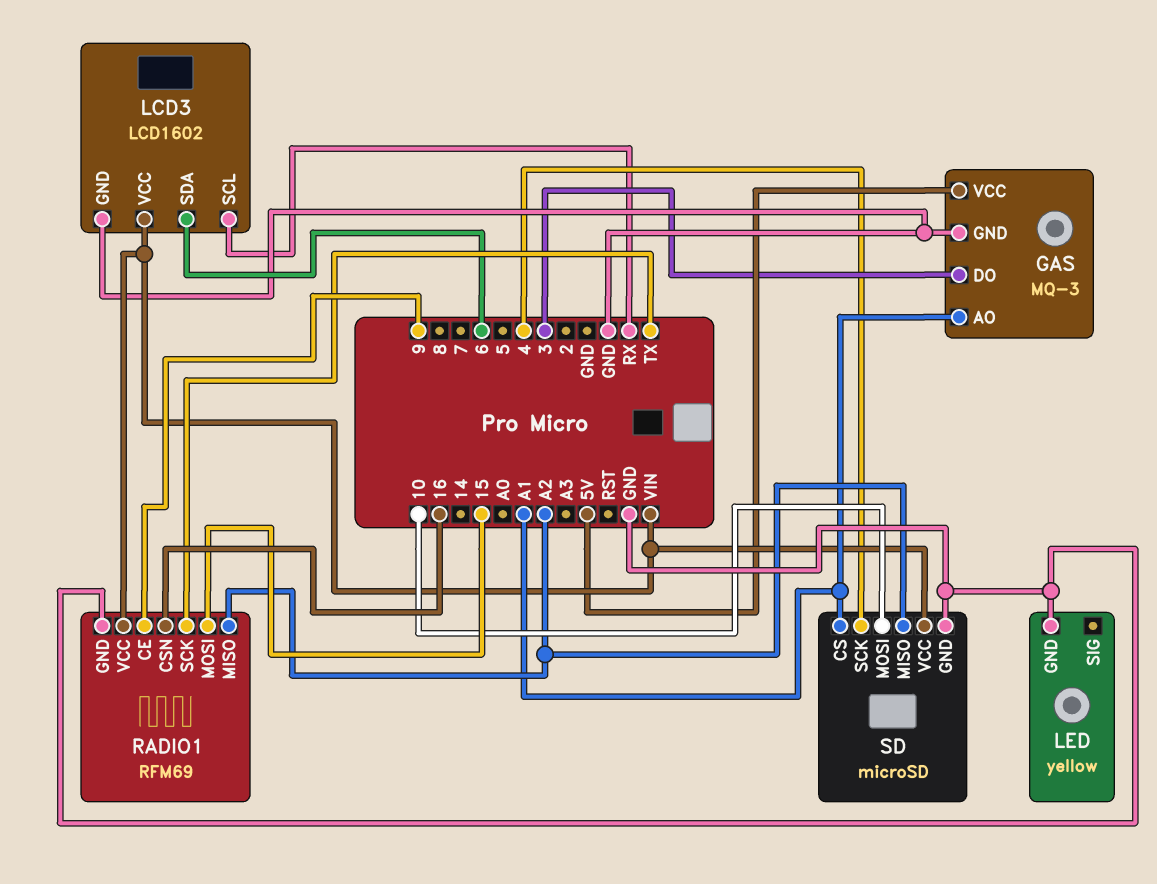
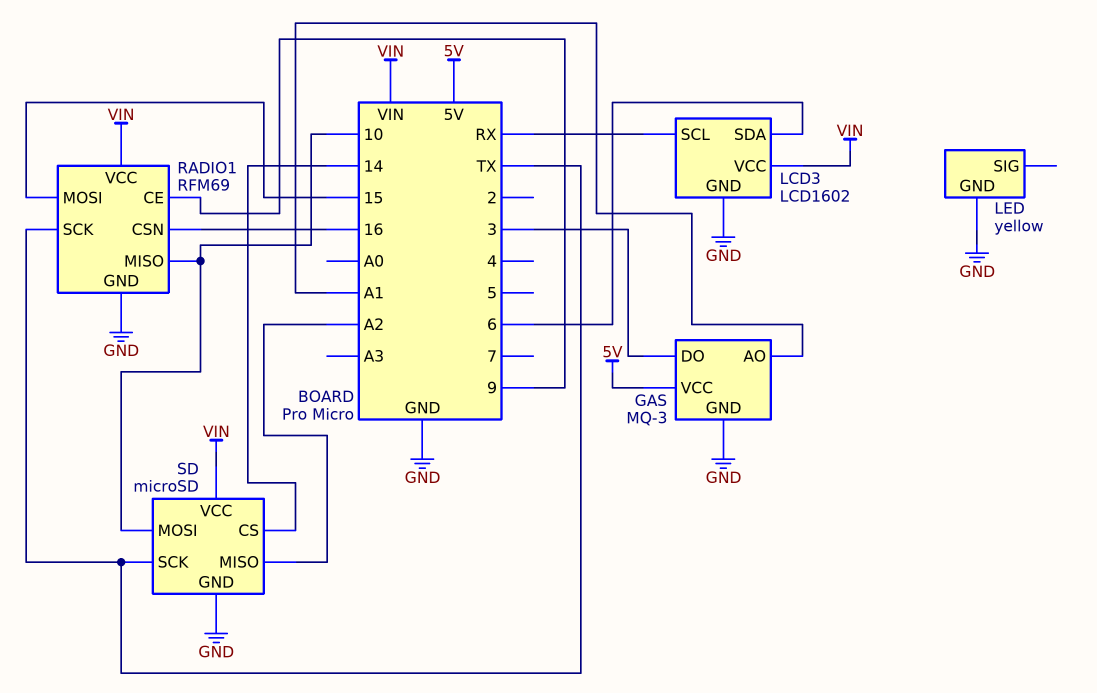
RADIO1 pin MISO: A2 -> 10
SD pin CS: A1 -> 14
SD pin SCK: 4 -> TX

